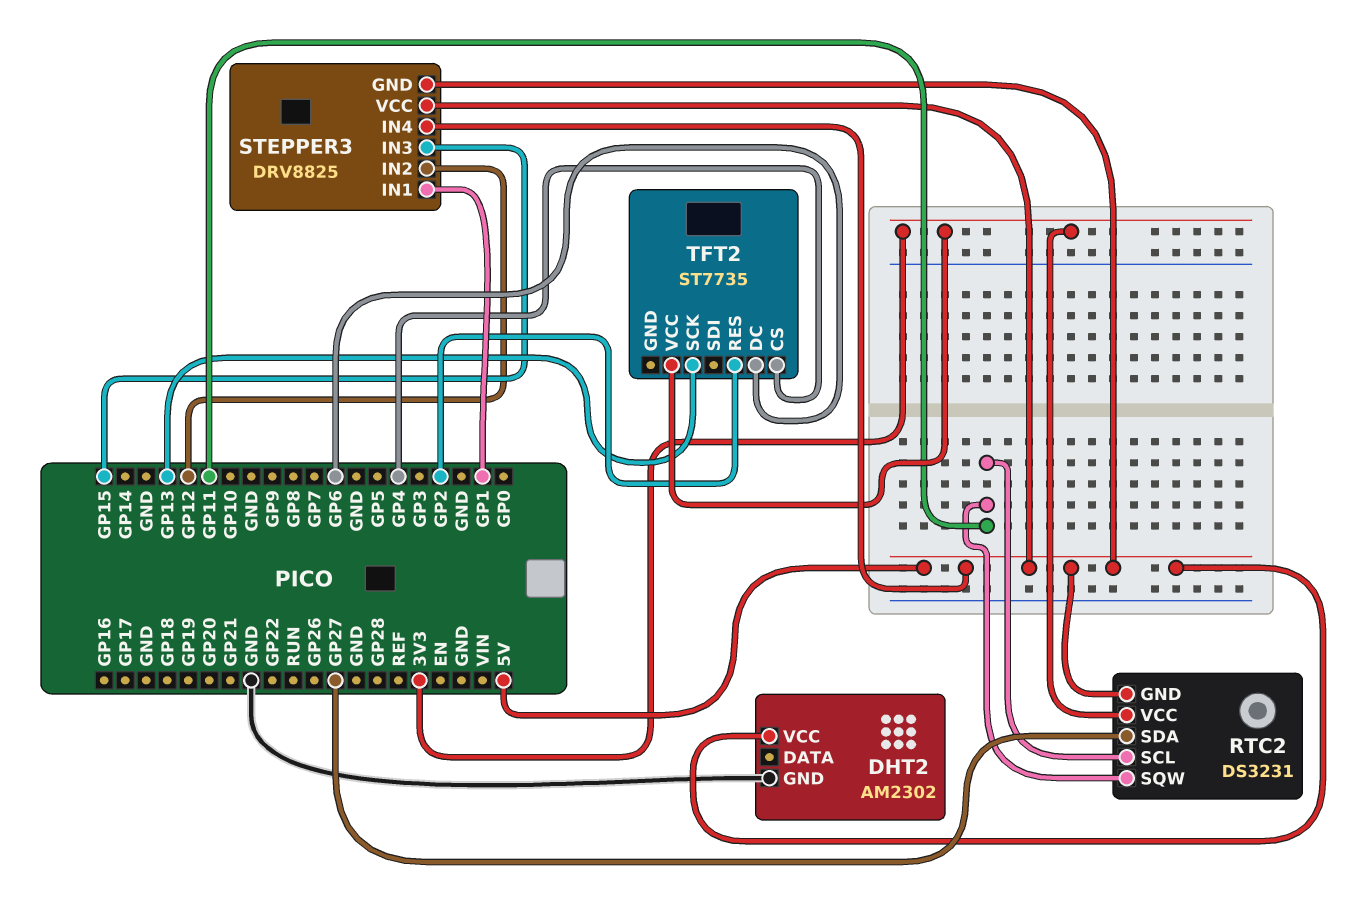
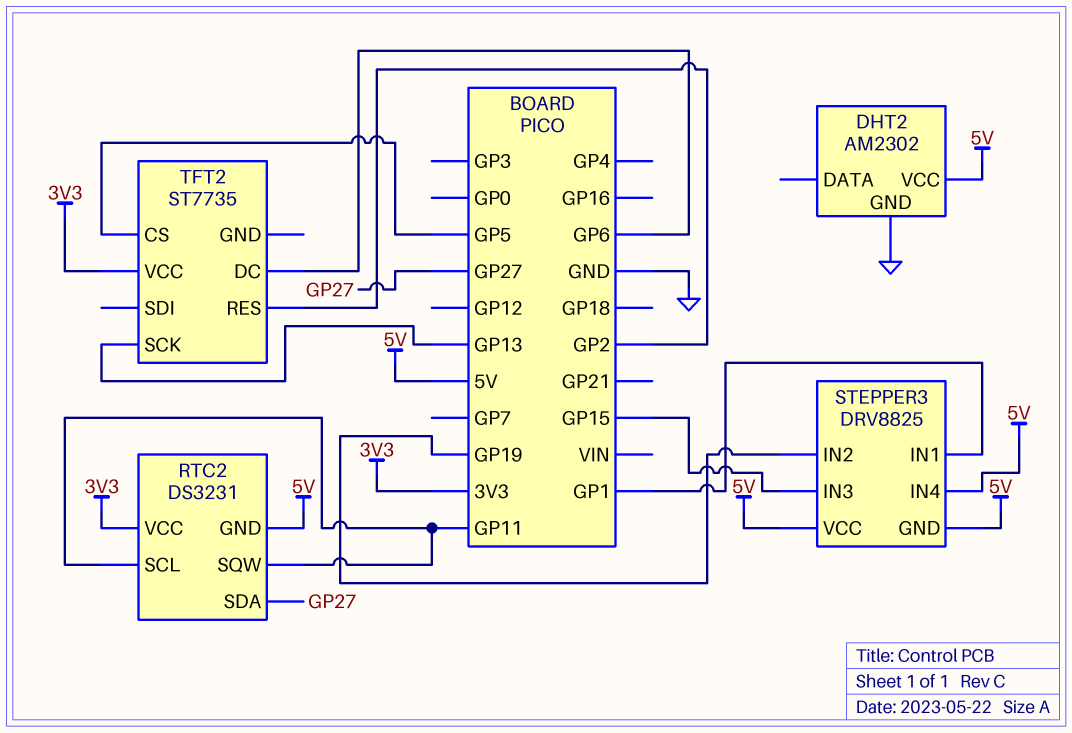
STEPPER3 pin IN2: GP12 -> GP19
TFT2 pin CS: GP4 -> GP5

